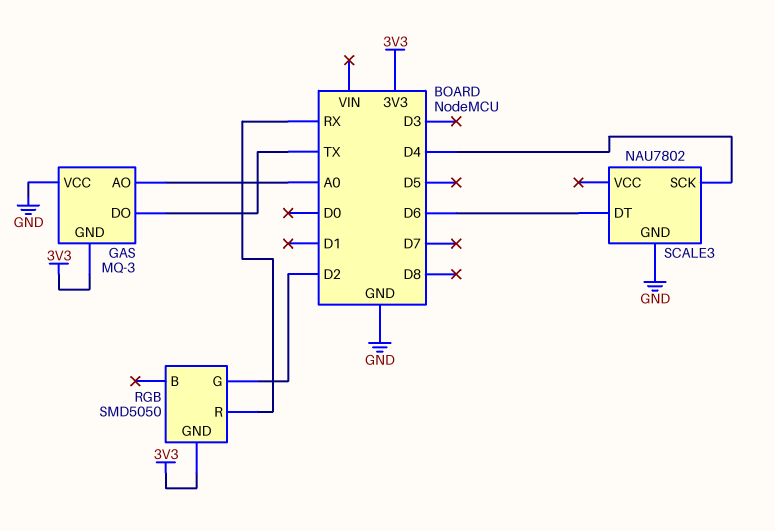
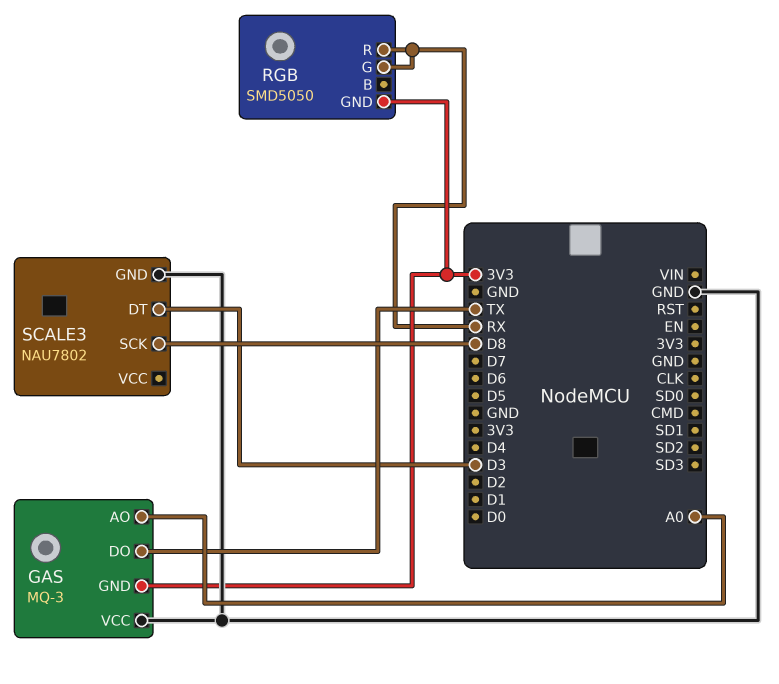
RGB pin G: D2 -> RX
SCALE3 pin DT: D6 -> D3
SCALE3 pin SCK: D4 -> D8

